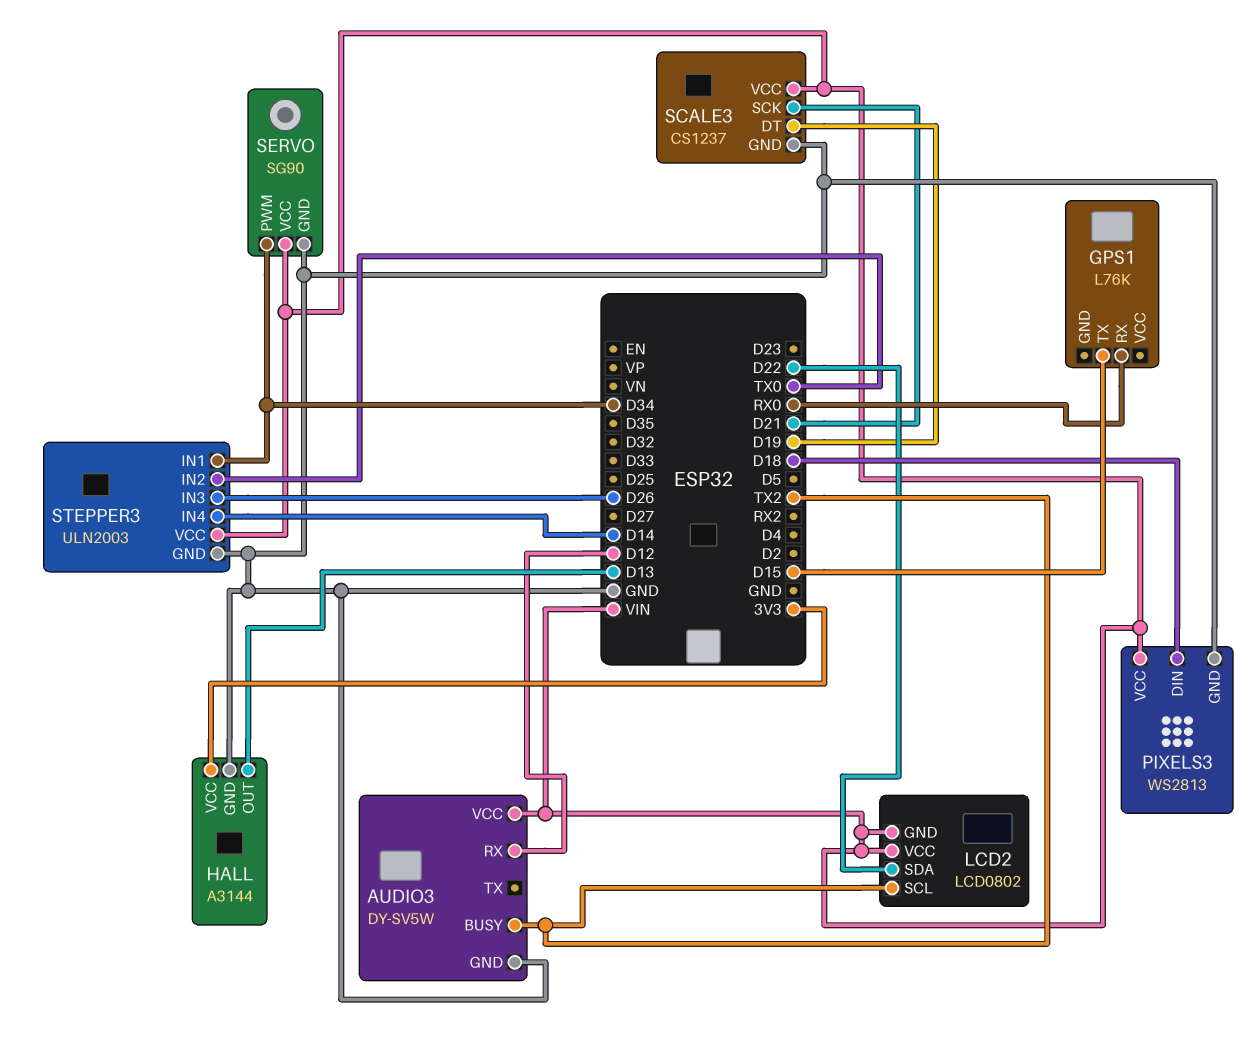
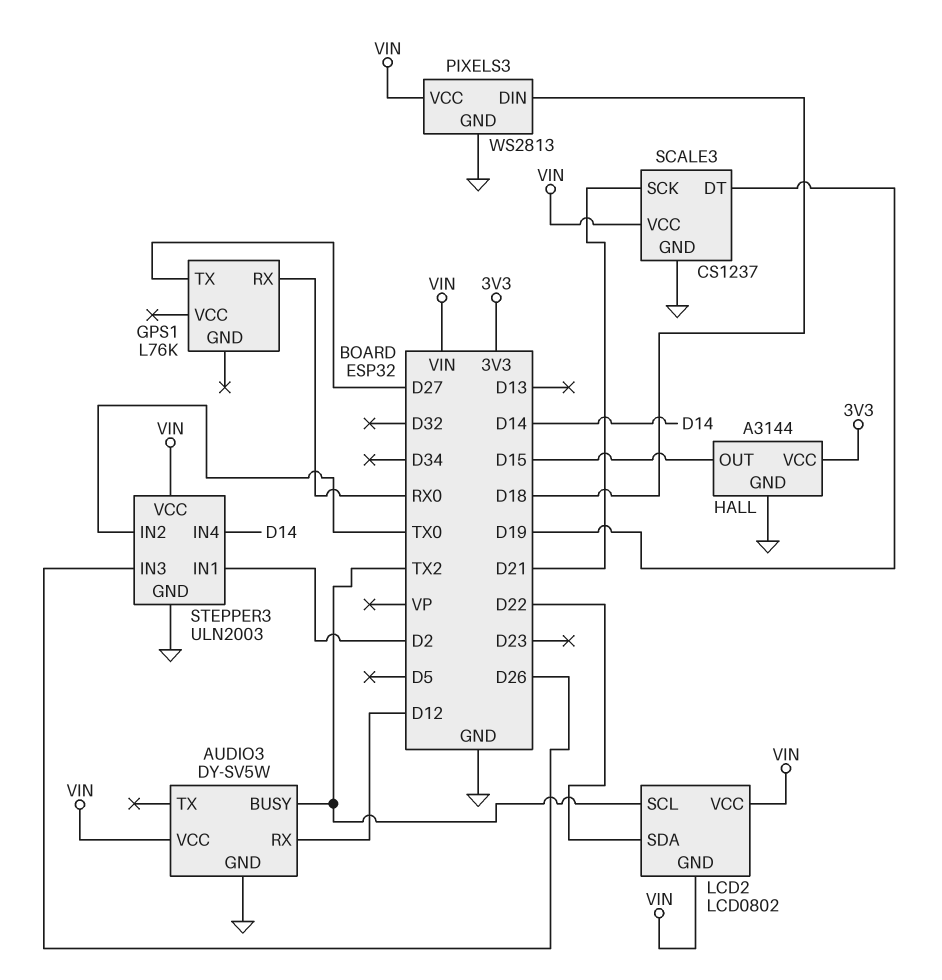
GPS1 pin TX: D15 -> D27
HALL pin OUT: D13 -> D15
SERVO: SG90 -> none
SERVO pin GND: GND -> none
SERVO pin PWM: D34 -> none
SERVO pin VCC: VIN -> none
STEPPER3 pin IN1: D34 -> D2

